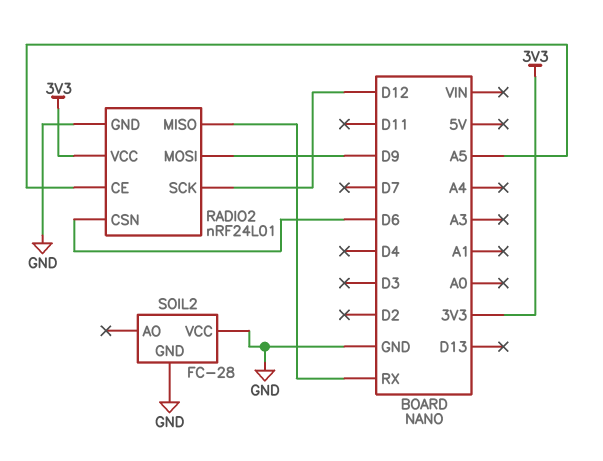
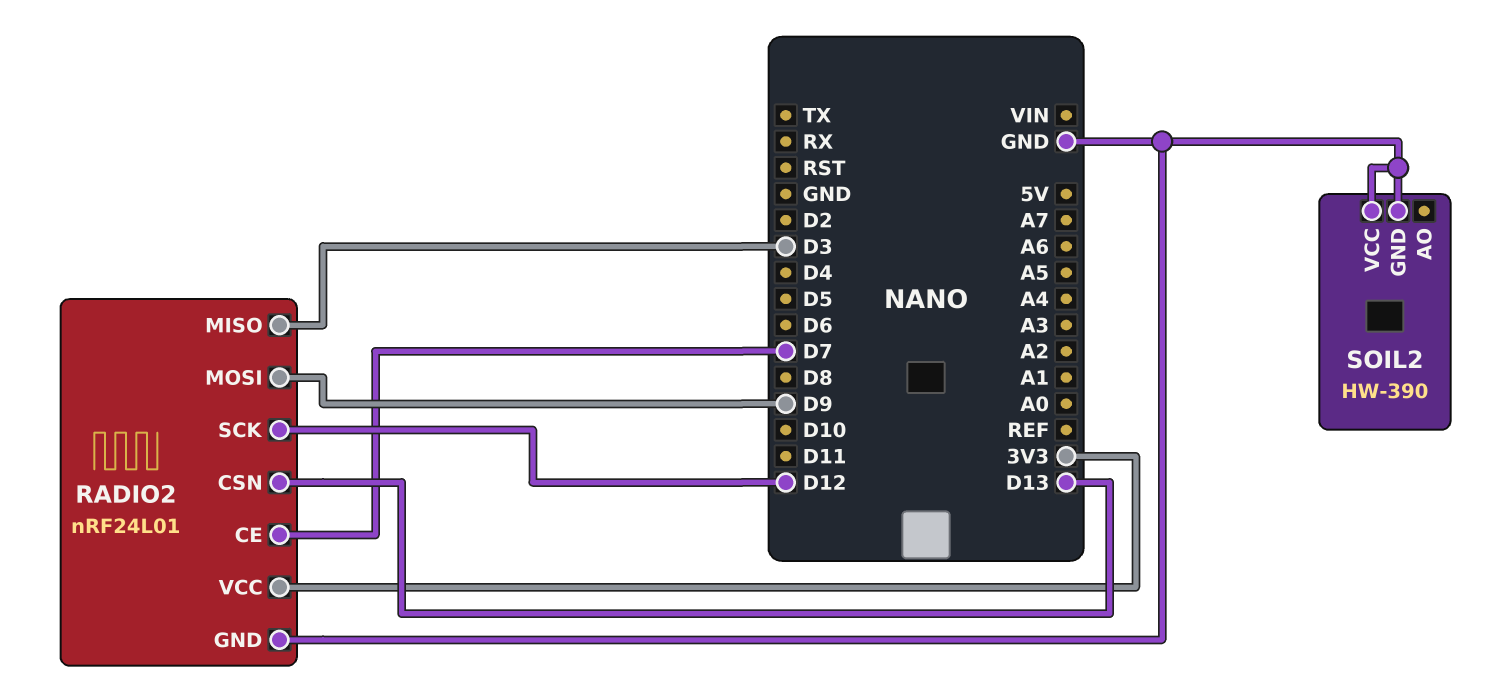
RADIO2 pin CE: A5 -> D7
RADIO2 pin CSN: D6 -> D13
RADIO2 pin MISO: RX -> D3
SOIL2: FC-28 -> HW-390

